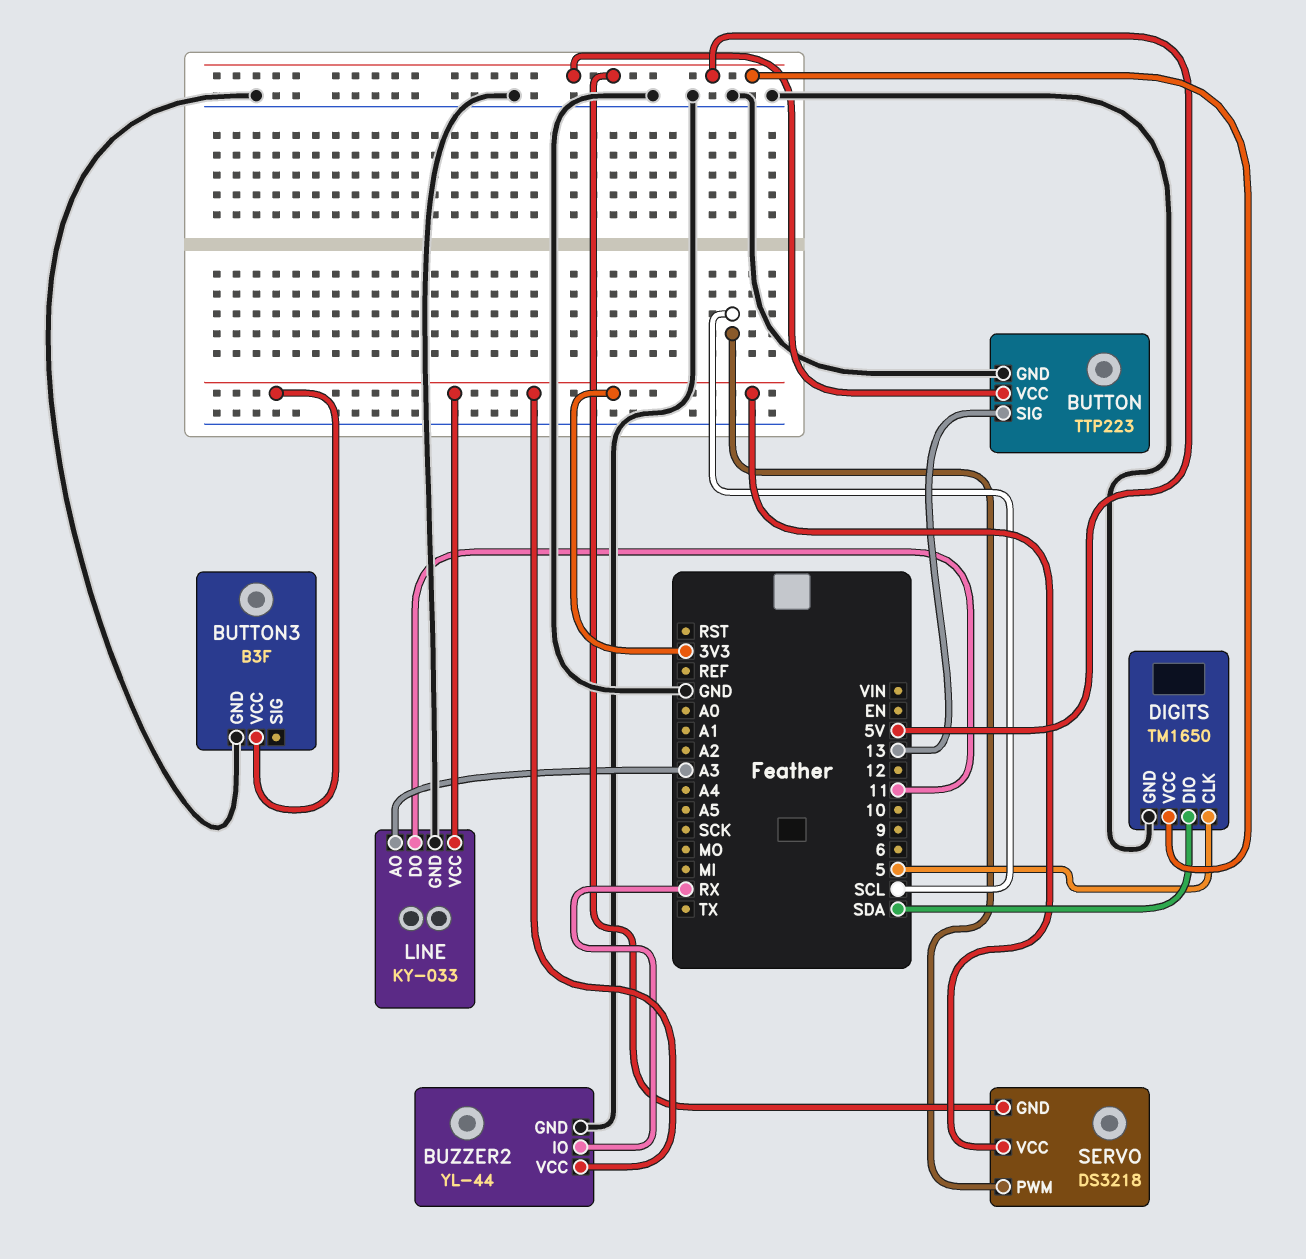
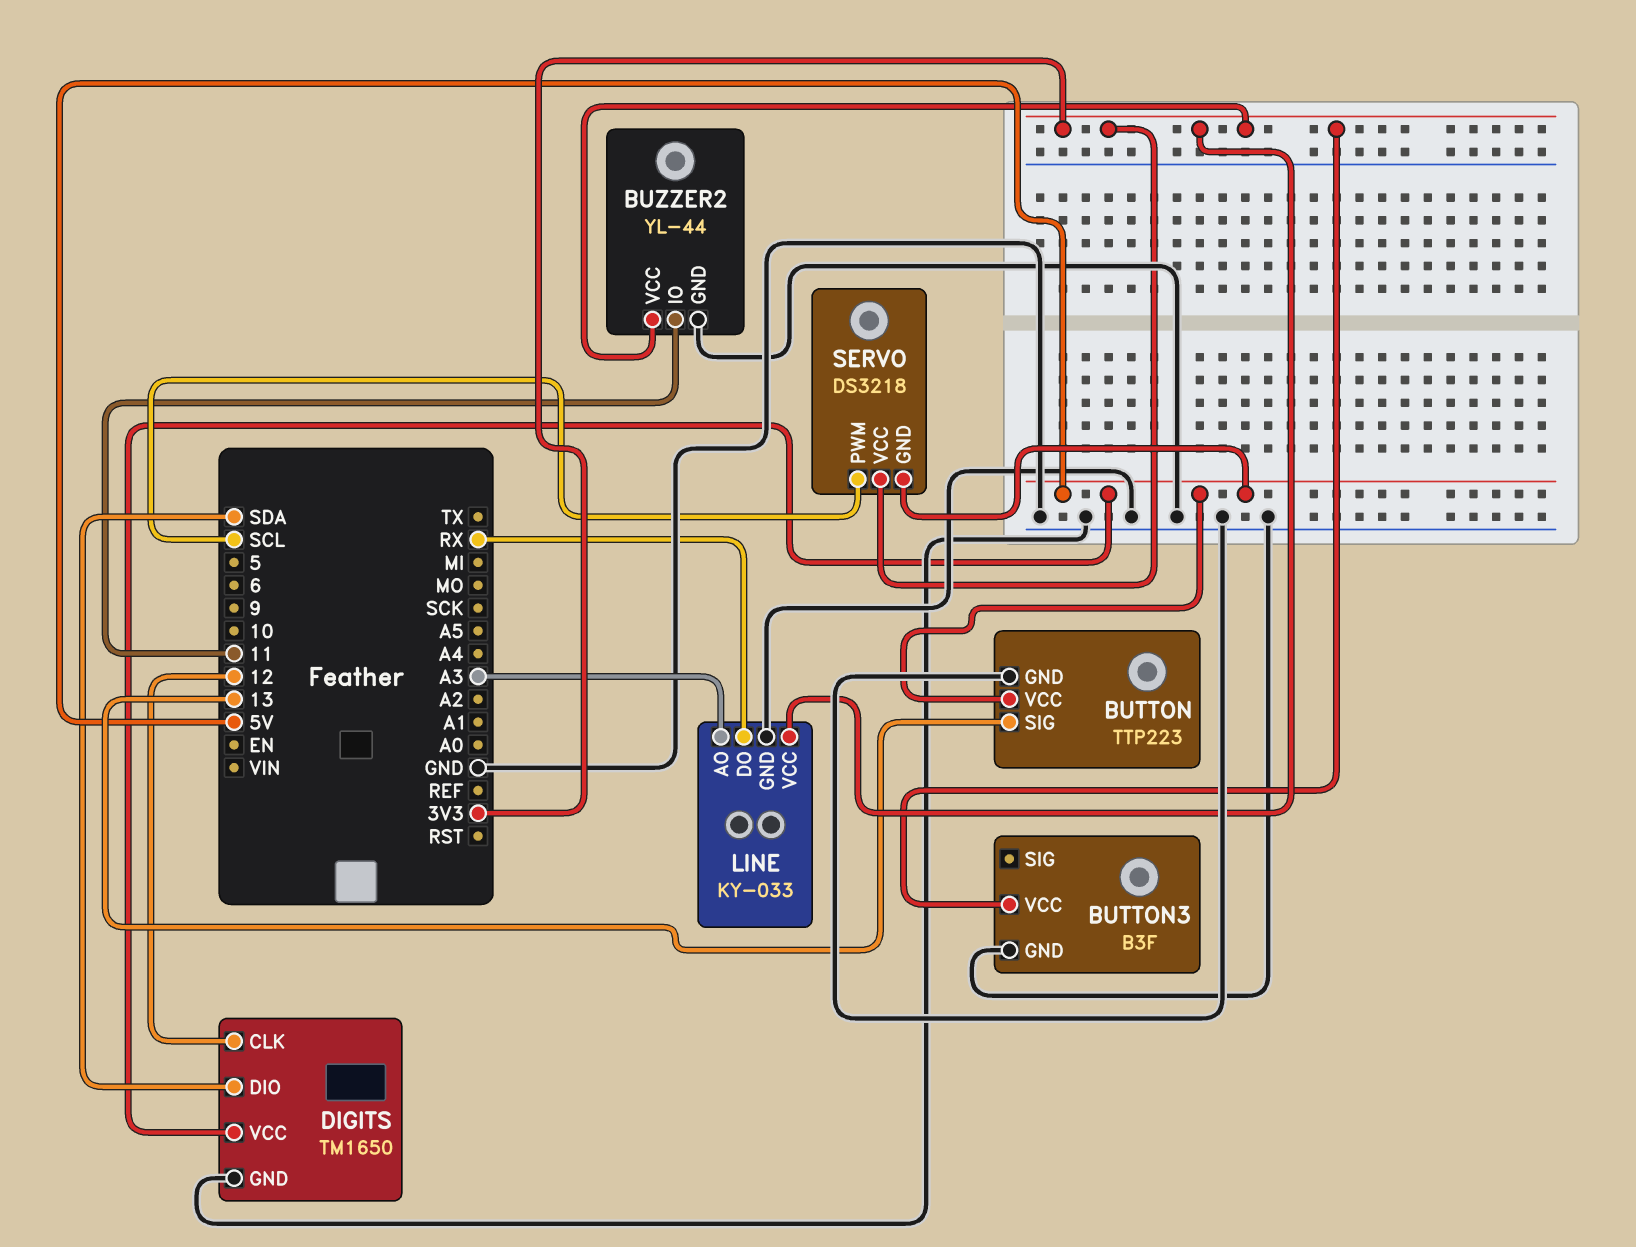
BUZZER2 pin IO: RX -> 11
DIGITS pin CLK: 5 -> 12
LINE pin DO: 11 -> RX

